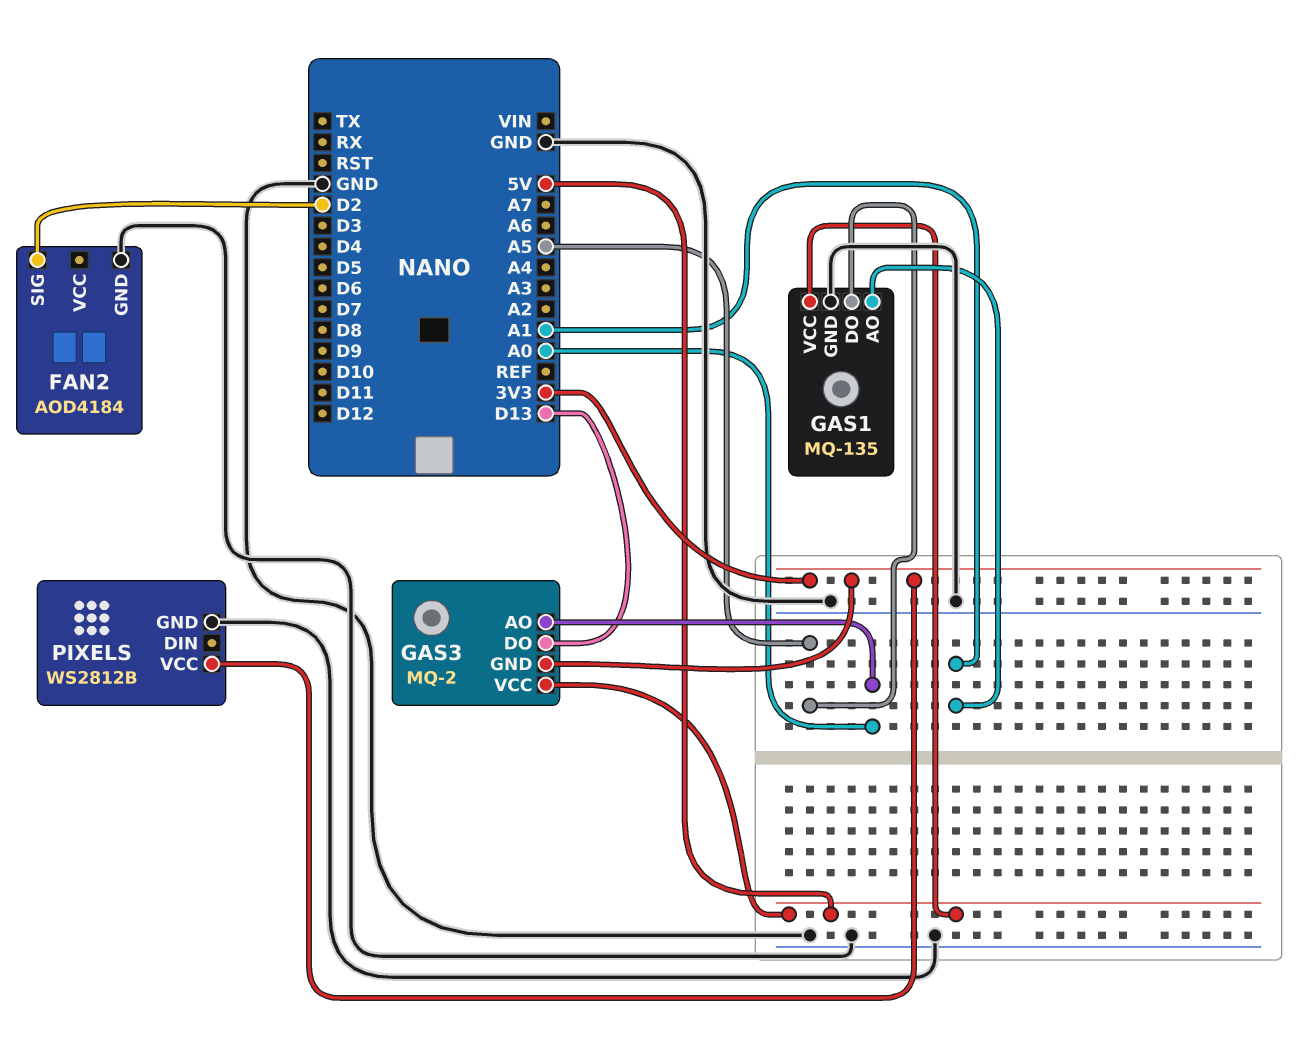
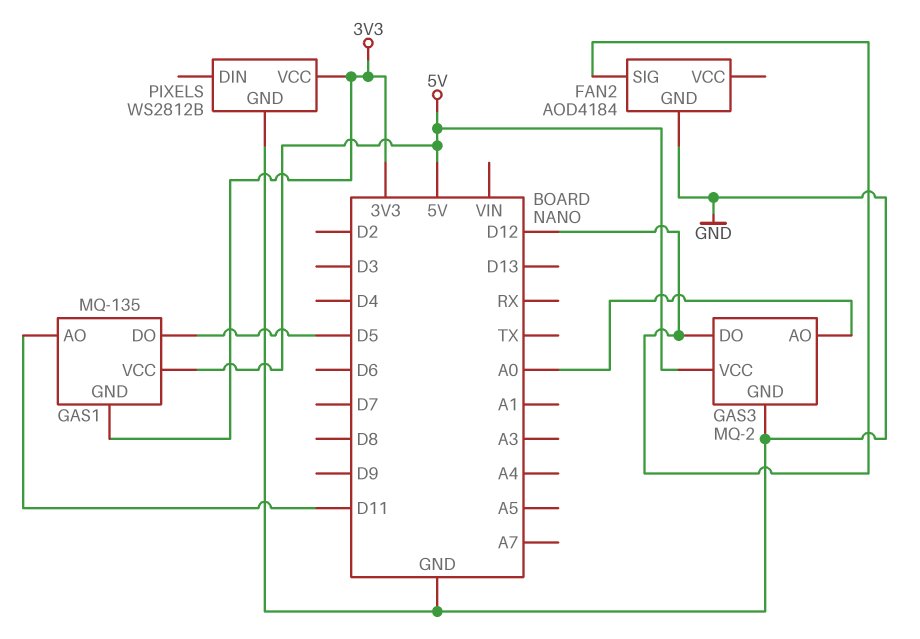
FAN2 pin SIG: D2 -> D12
GAS1 pin AO: A1 -> D11
GAS1 pin DO: A5 -> D5
GAS1 pin GND: GND -> 3V3
GAS3 pin DO: D13 -> D12
GAS3 pin GND: 3V3 -> GND

